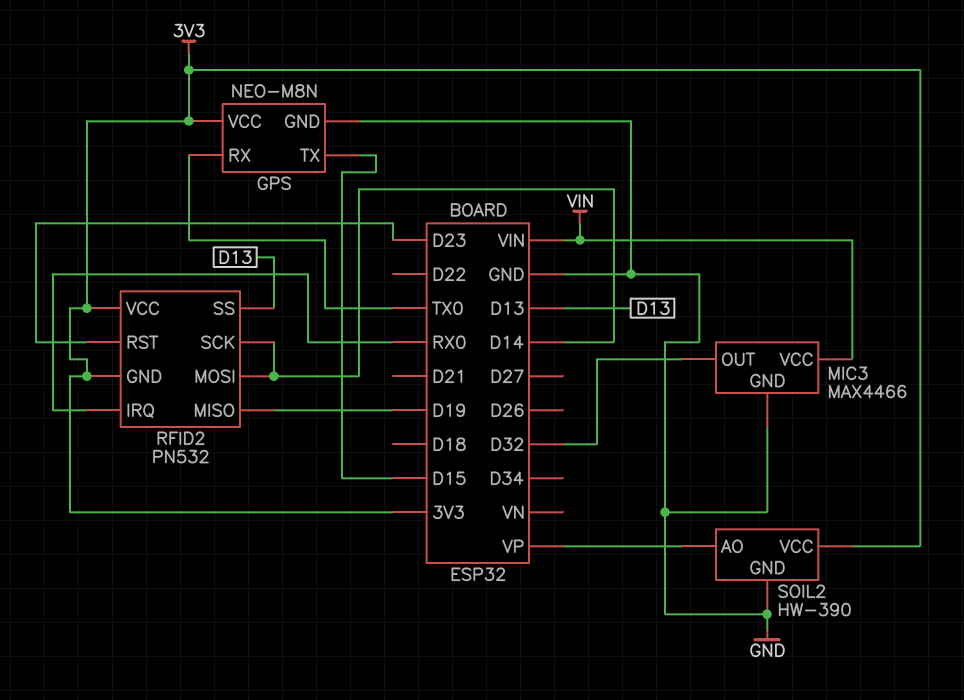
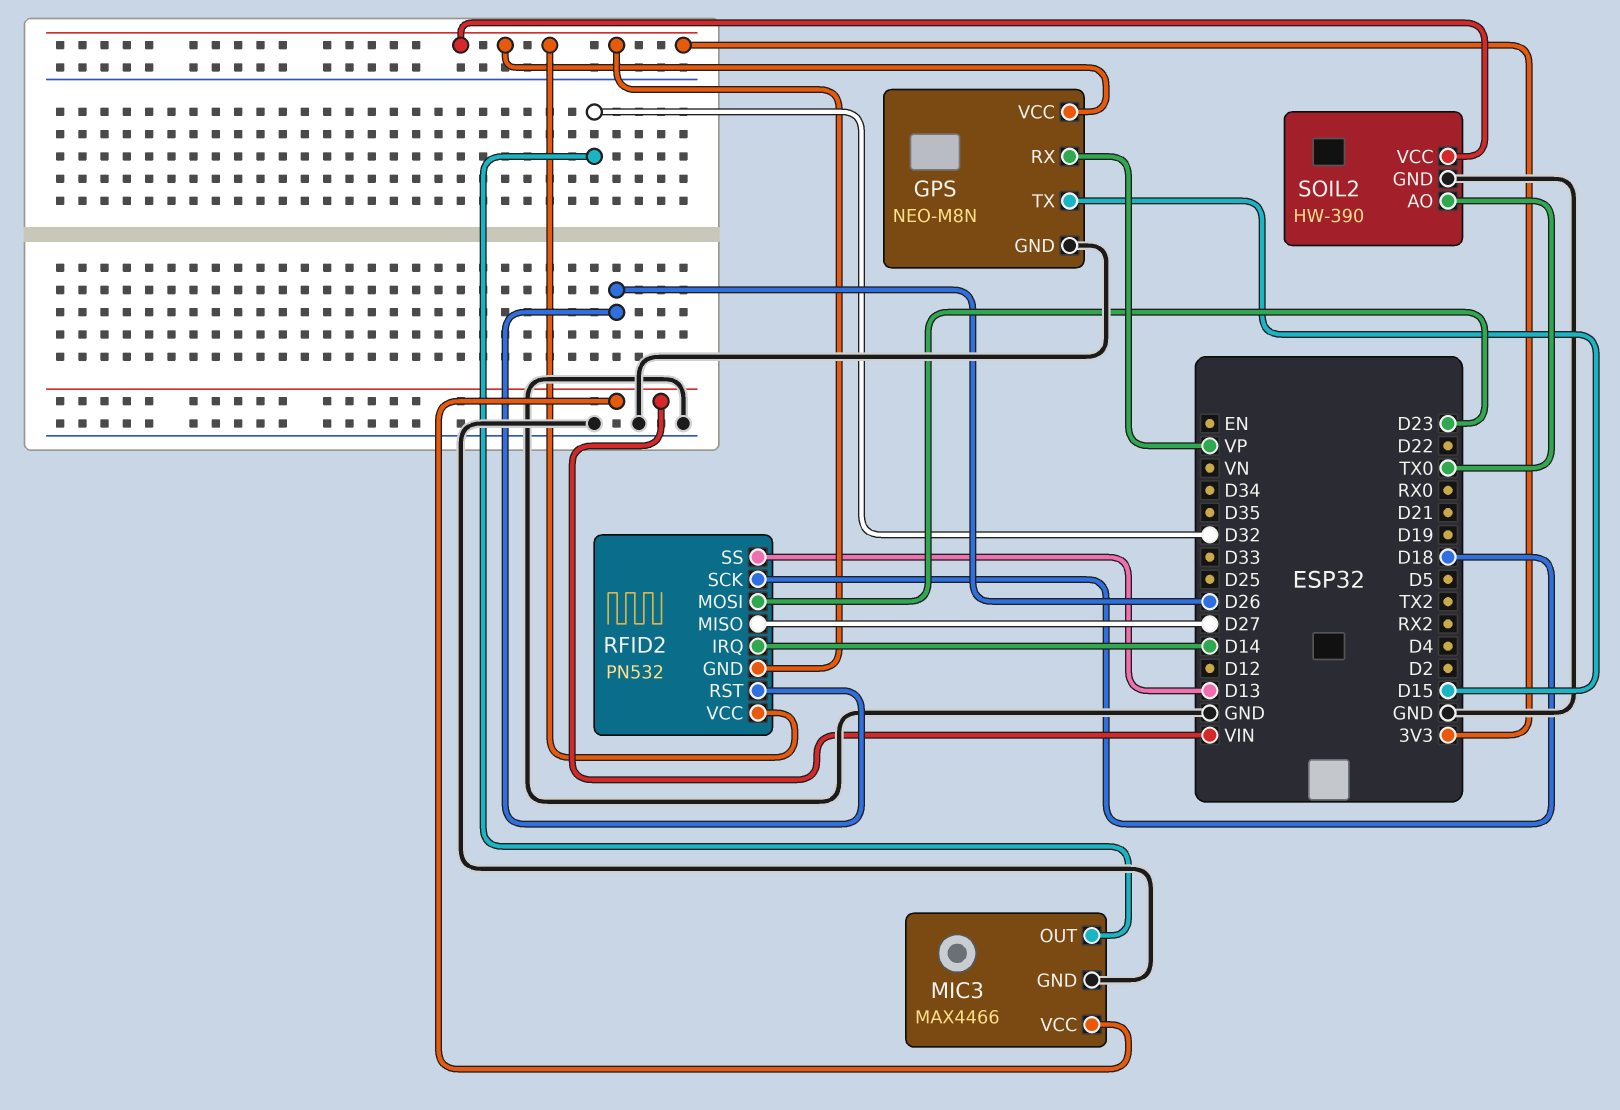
GPS pin RX: TX0 -> VP
RFID2 pin IRQ: RX0 -> D14
RFID2 pin MISO: D19 -> D27
RFID2 pin MOSI: D14 -> D23
RFID2 pin RST: D23 -> D26
RFID2 pin SCK: D14 -> D18
SOIL2 pin AO: VP -> TX0

